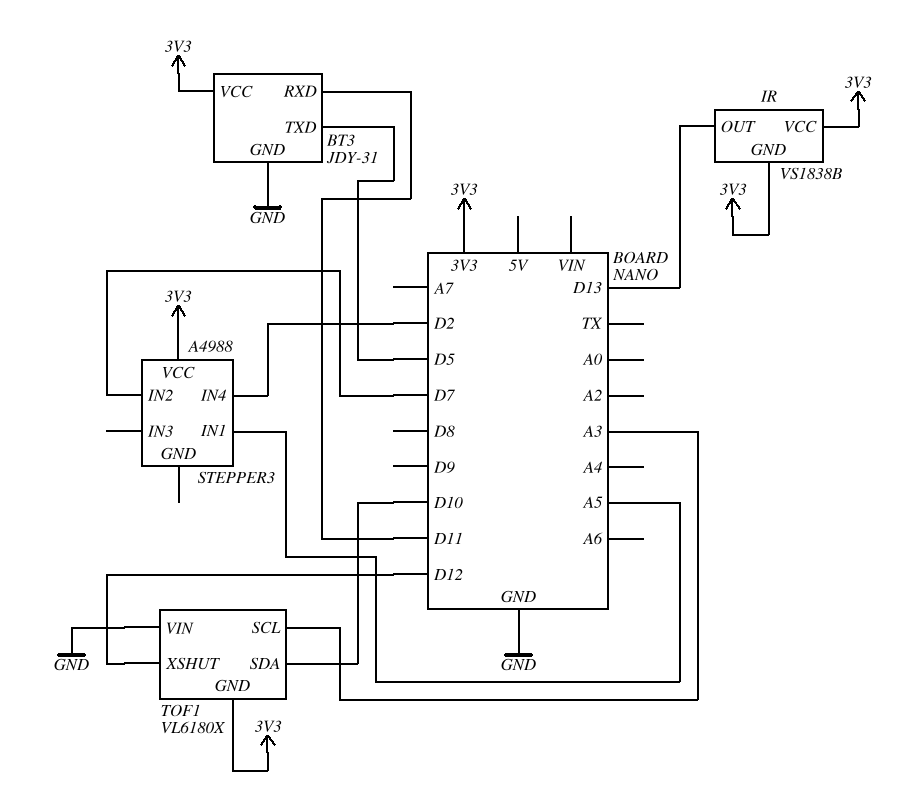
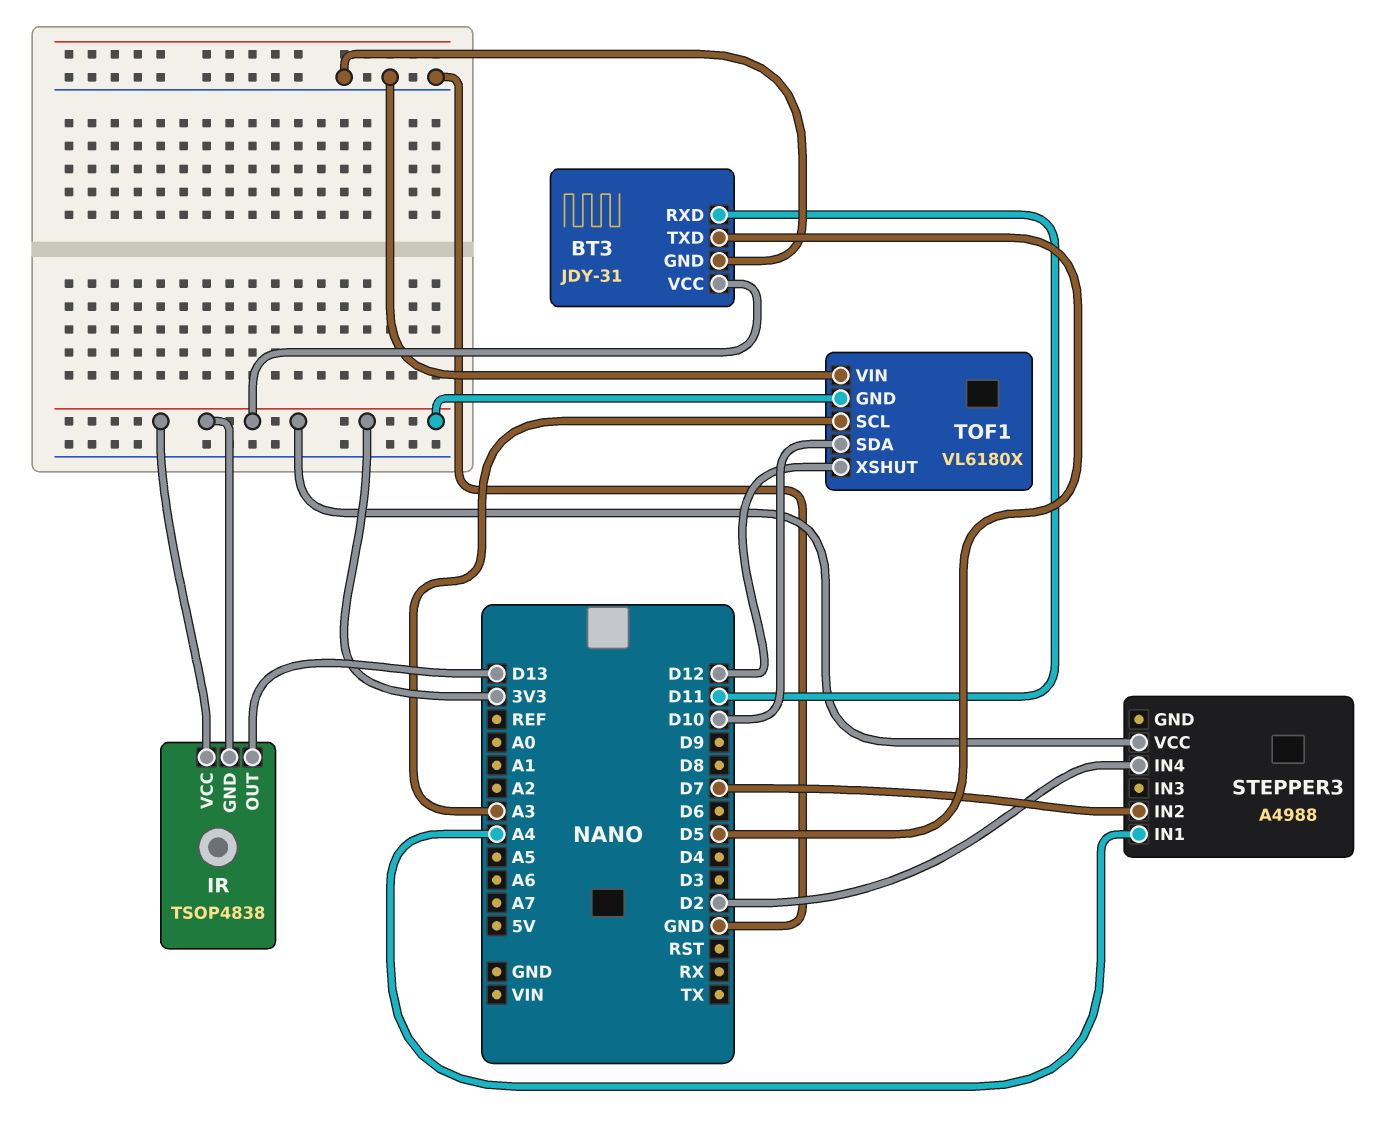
IR: VS1838B -> TSOP4838
STEPPER3 pin IN1: A5 -> A4

